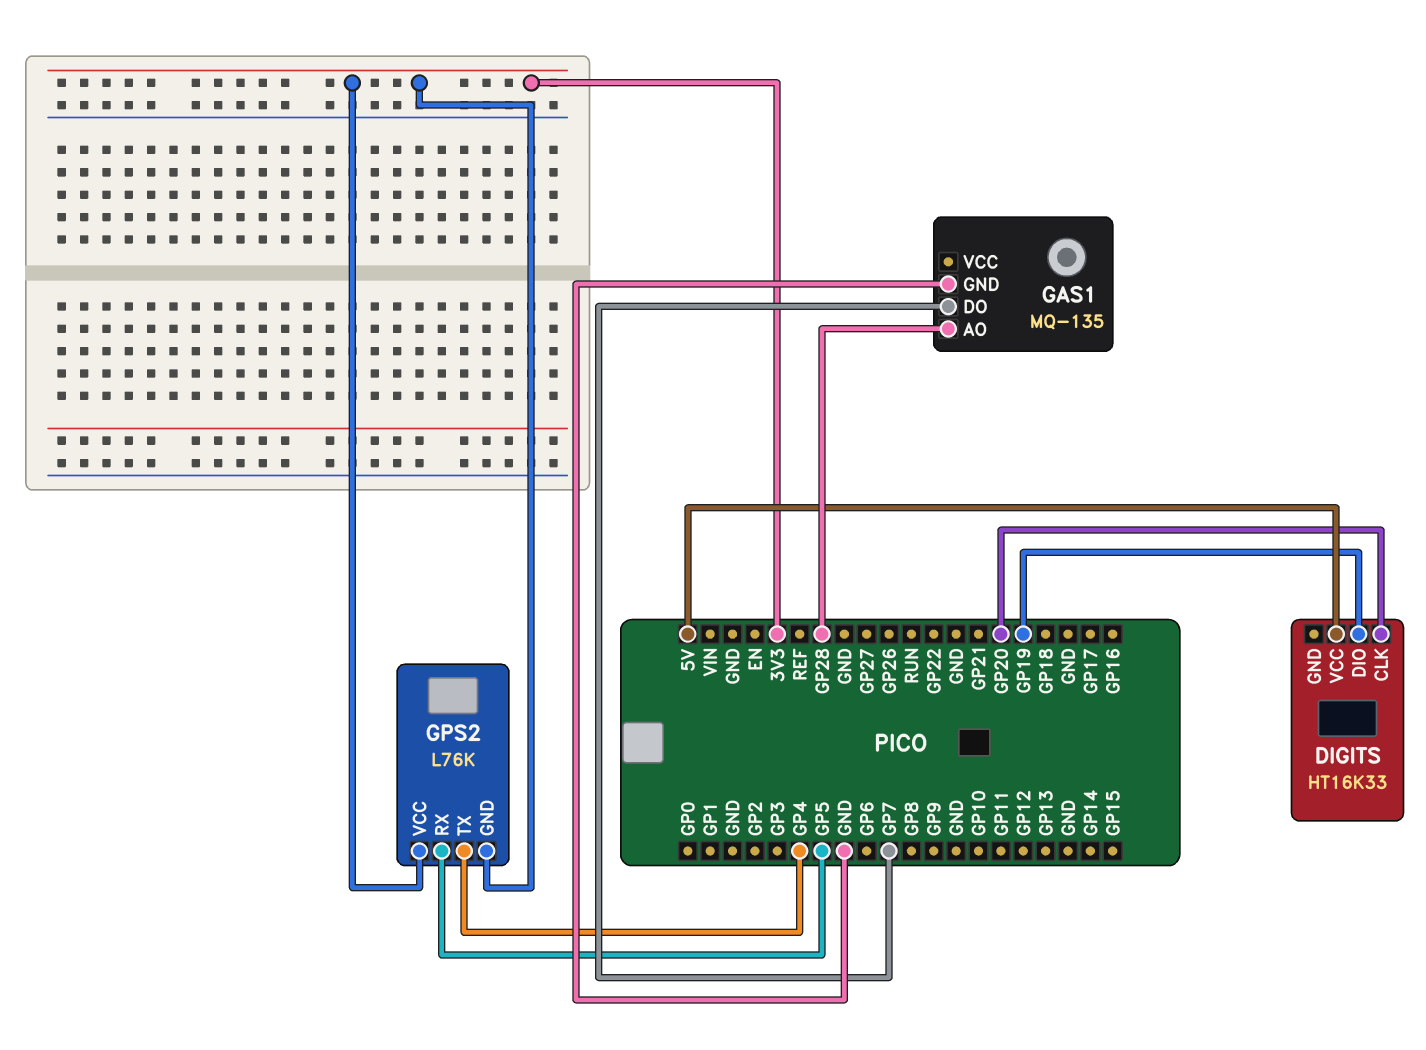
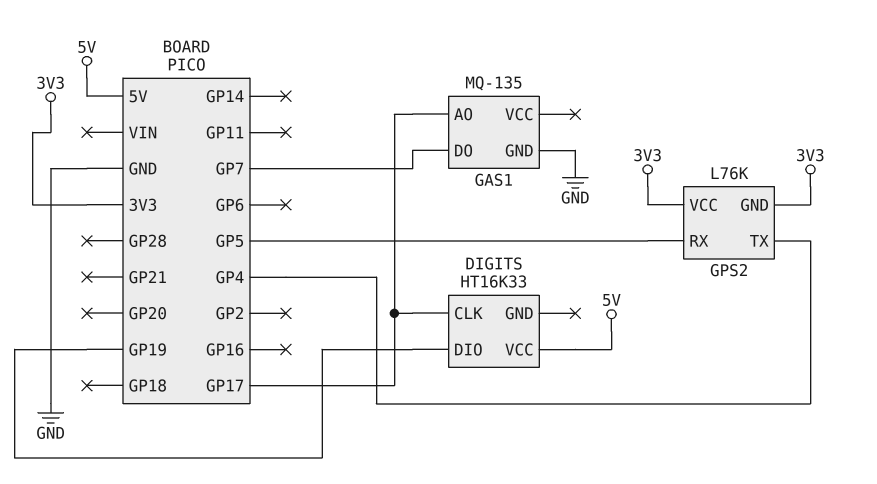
DIGITS pin CLK: GP20 -> GP17
GAS1 pin AO: GP28 -> GP17

